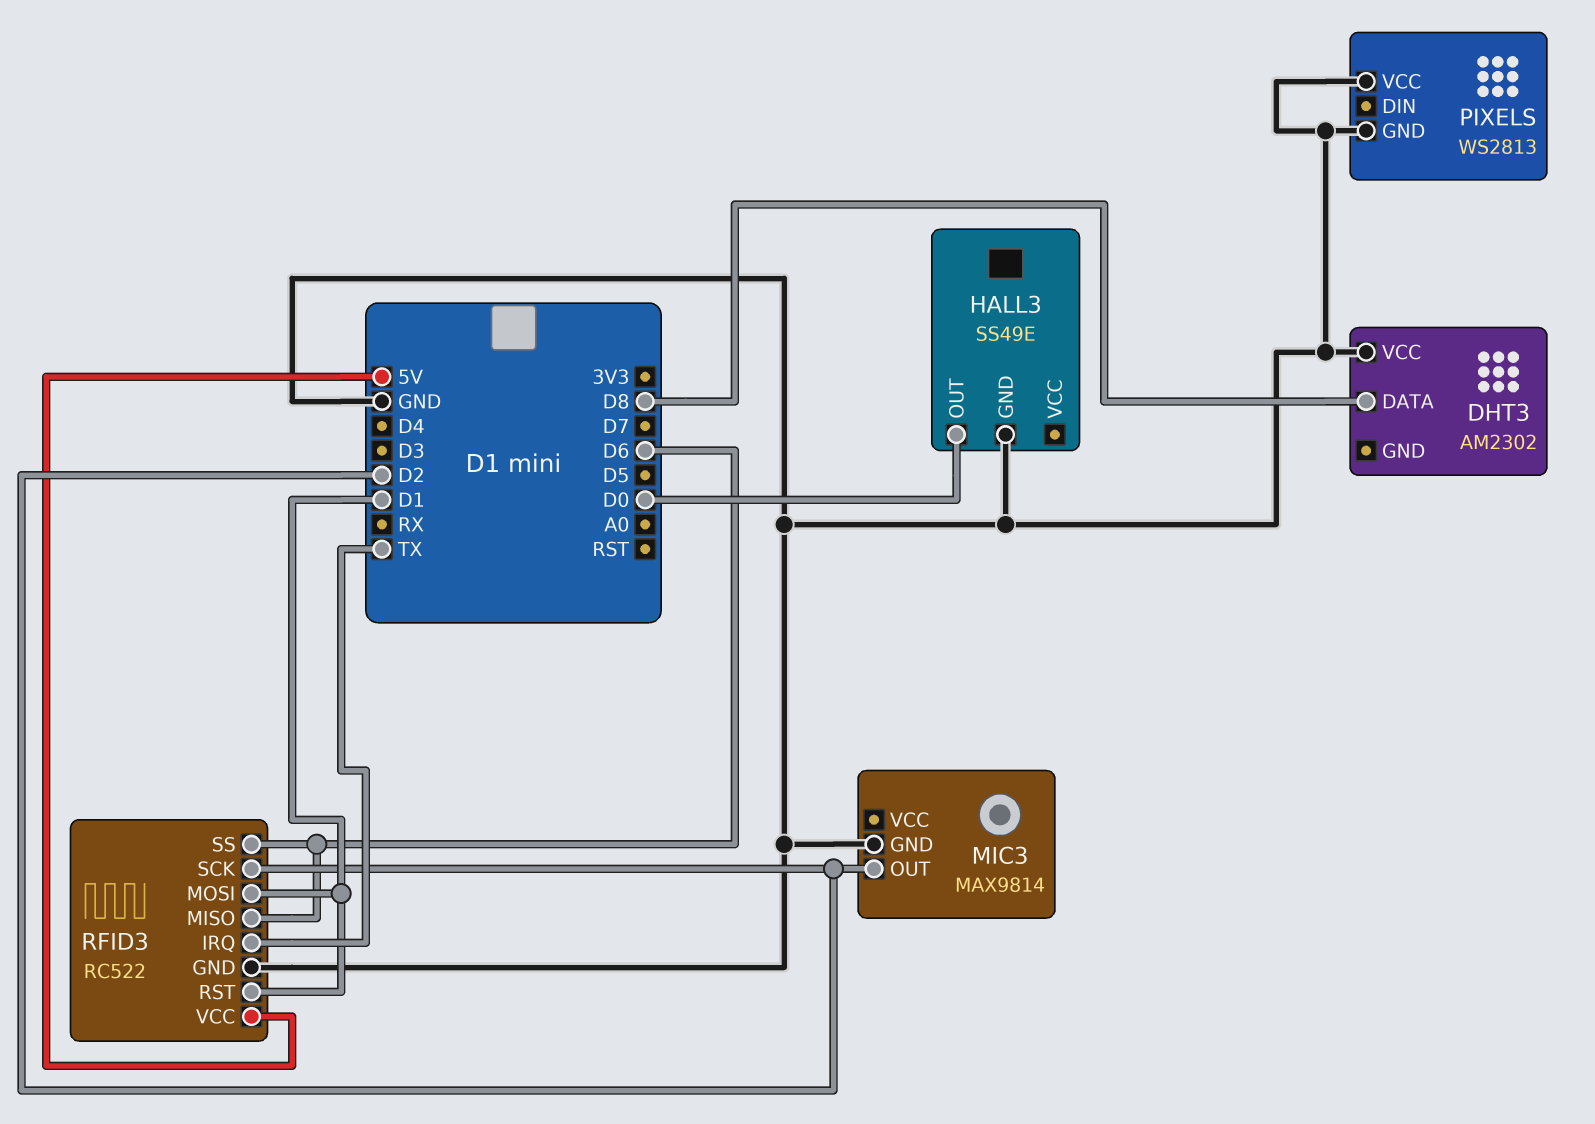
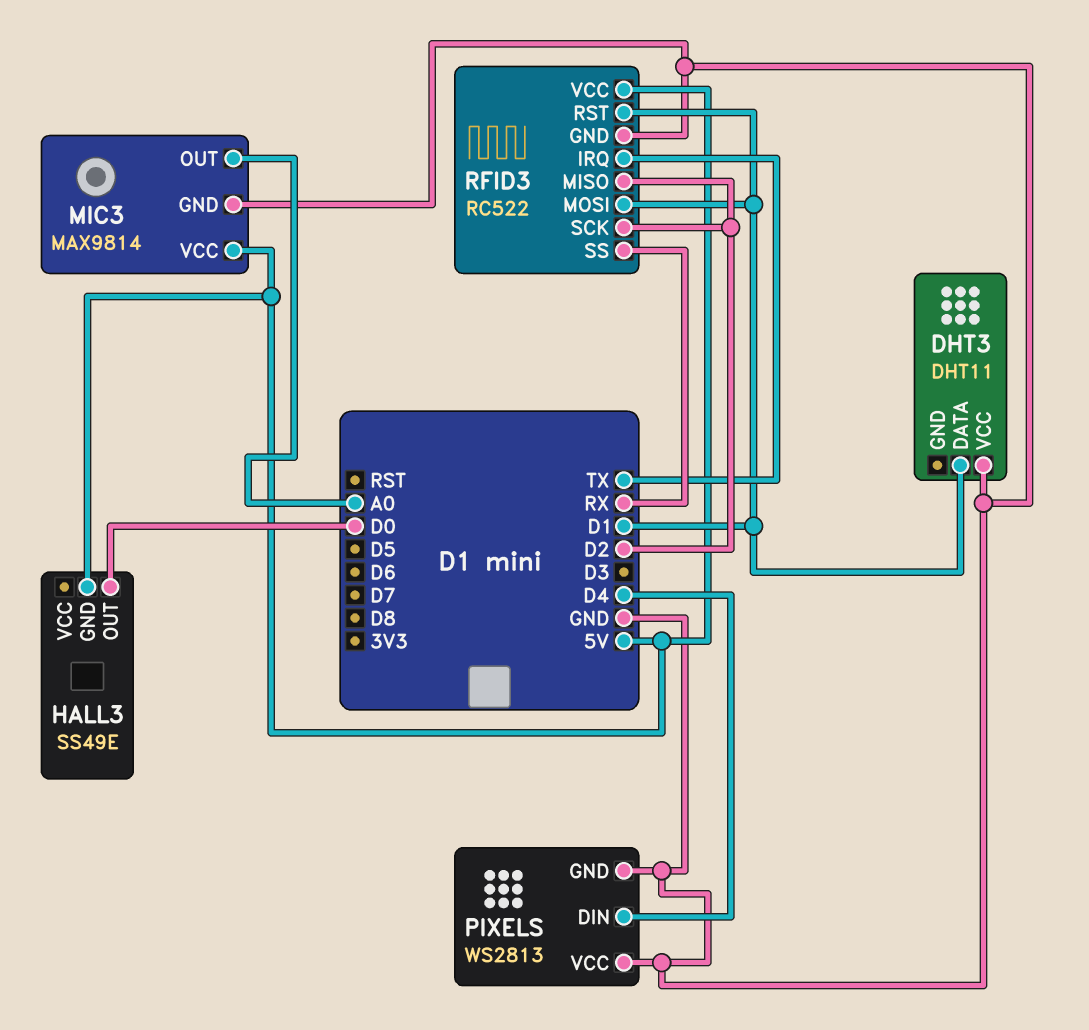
DHT3: AM2302 -> DHT11
DHT3 pin DATA: D8 -> D1
HALL3 pin GND: GND -> 5V
MIC3 pin OUT: D2 -> A0
MIC3 pin VCC: none -> 5V
PIXELS pin DIN: none -> D4
RFID3 pin MISO: D6 -> D2
RFID3 pin SS: D6 -> RX

